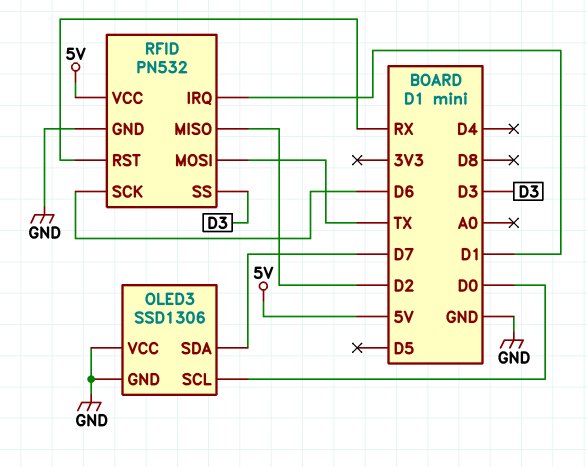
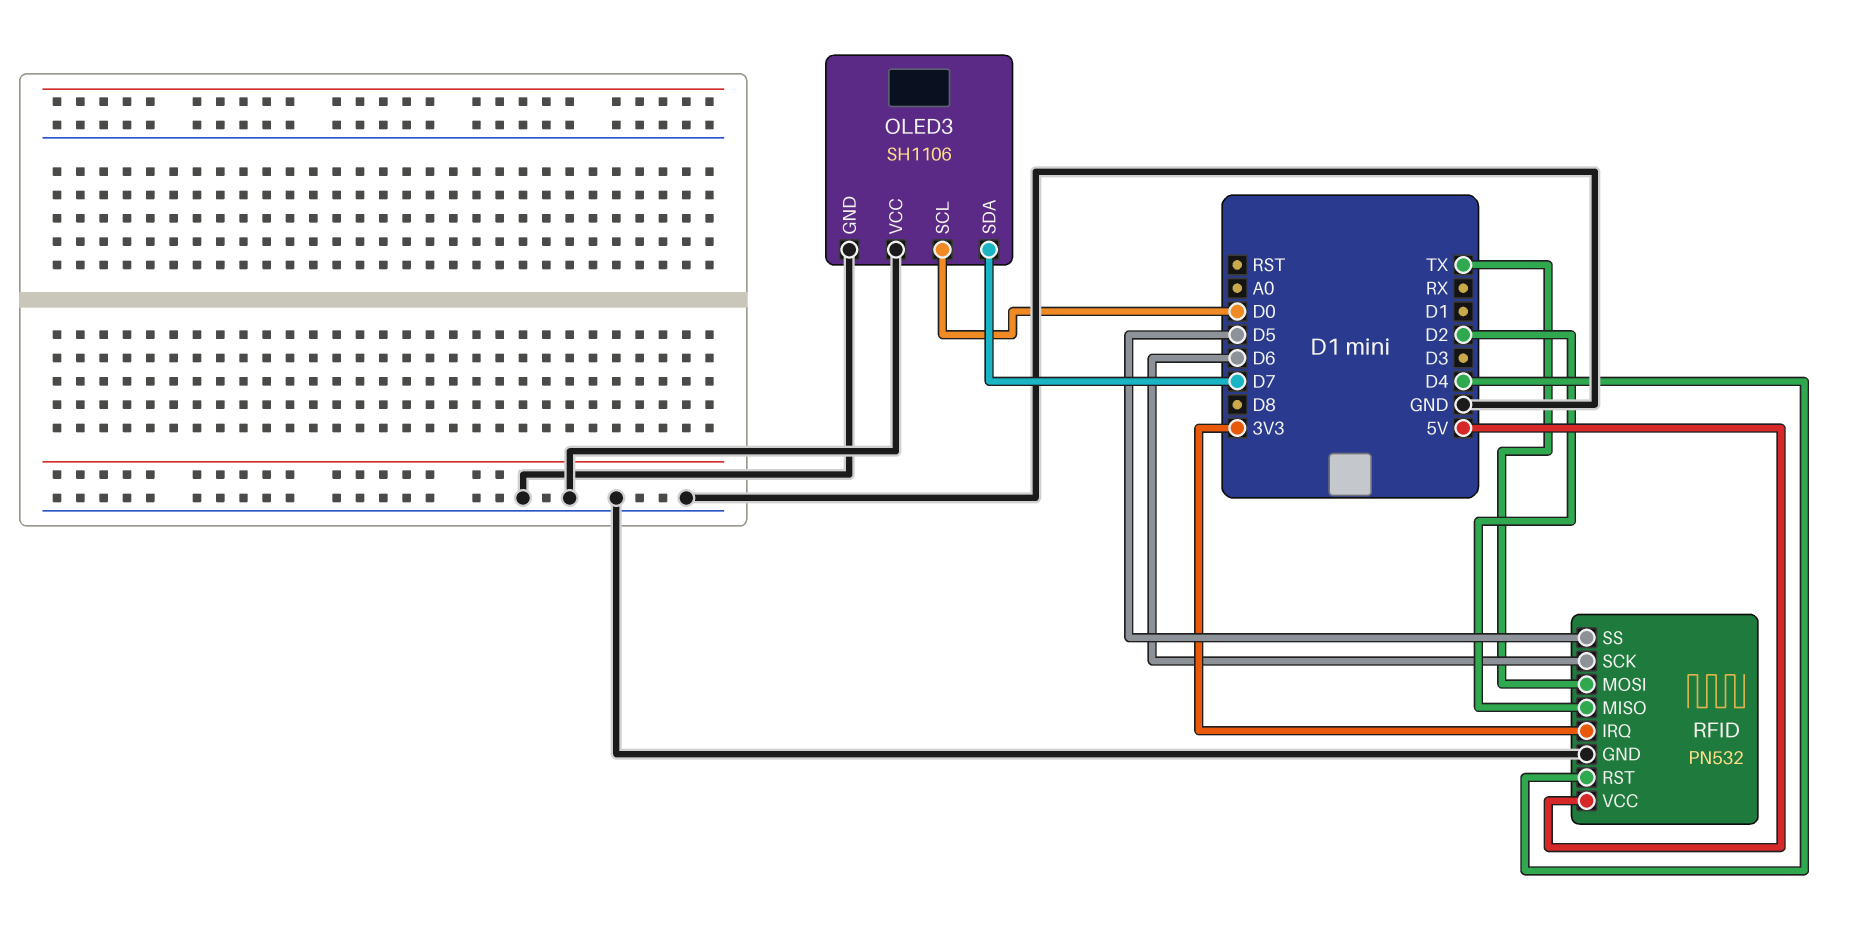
OLED3: SSD1306 -> SH1106
RFID pin IRQ: D1 -> 3V3
RFID pin RST: RX -> D4
RFID pin SS: D3 -> D5

